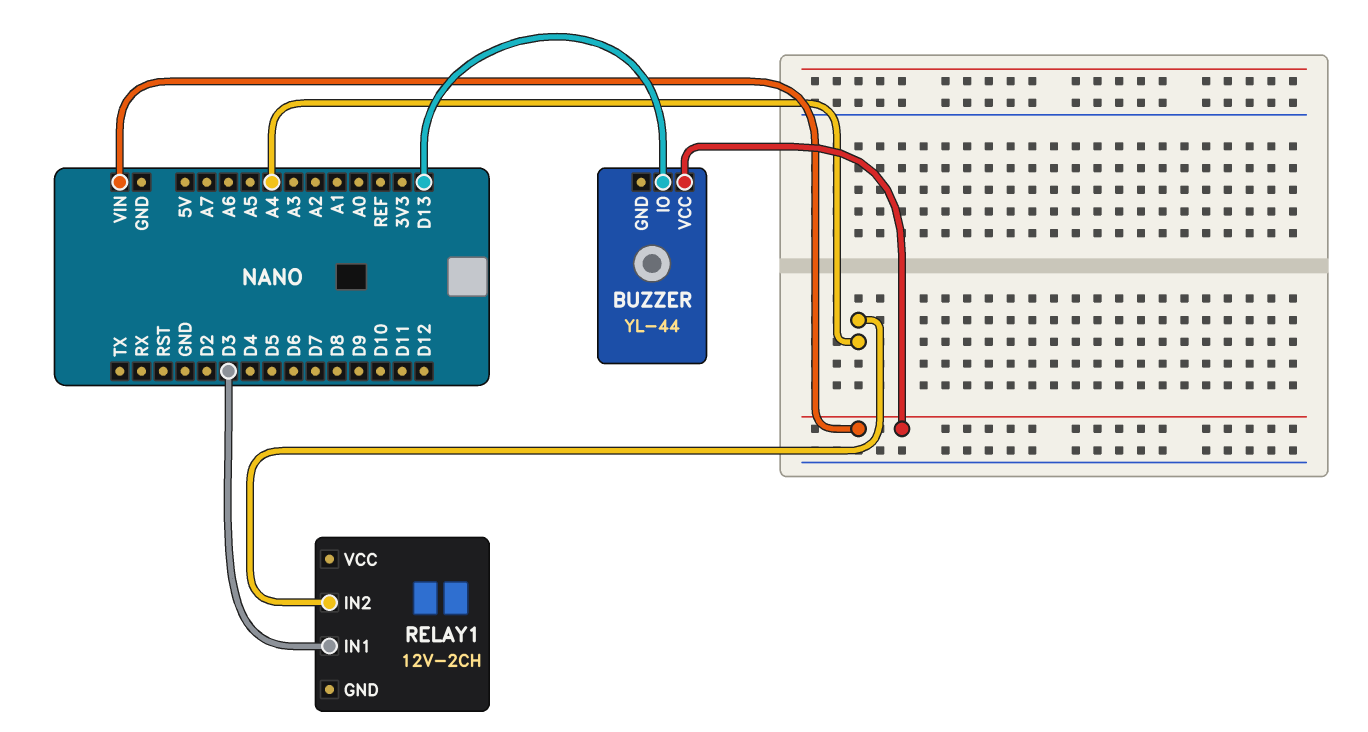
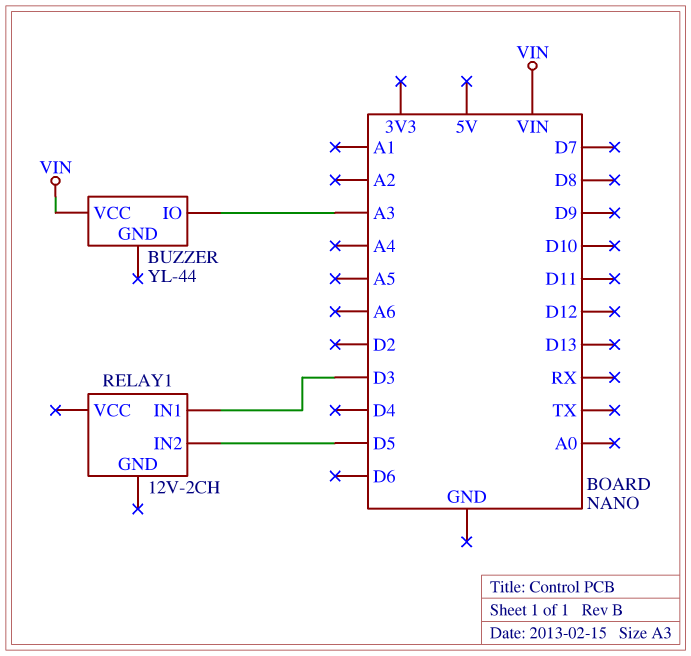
BUZZER pin IO: D13 -> A3
RELAY1 pin IN2: A4 -> D5

